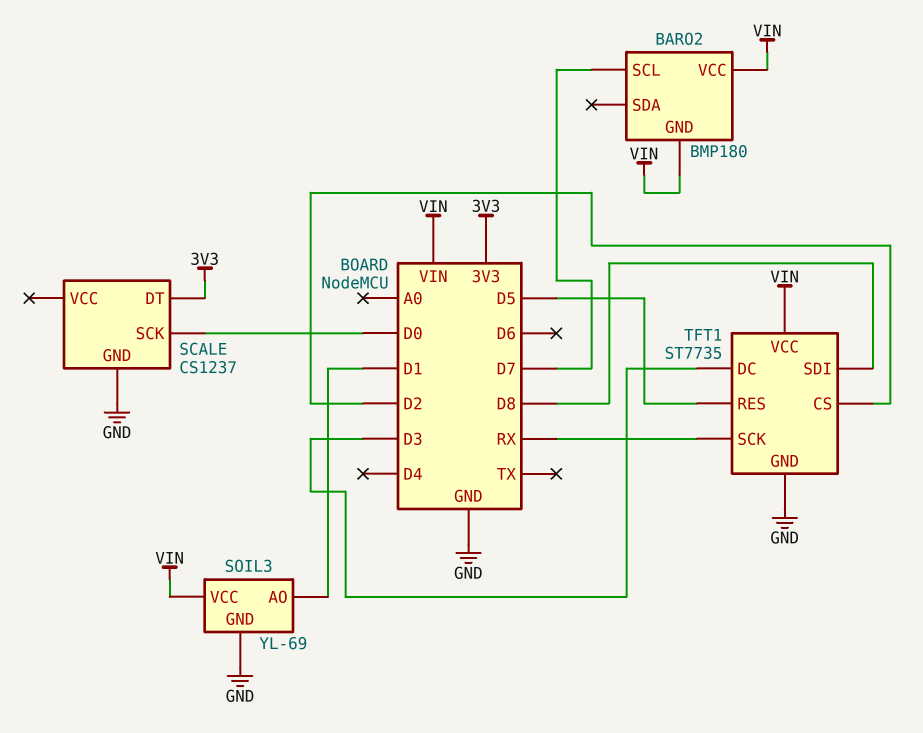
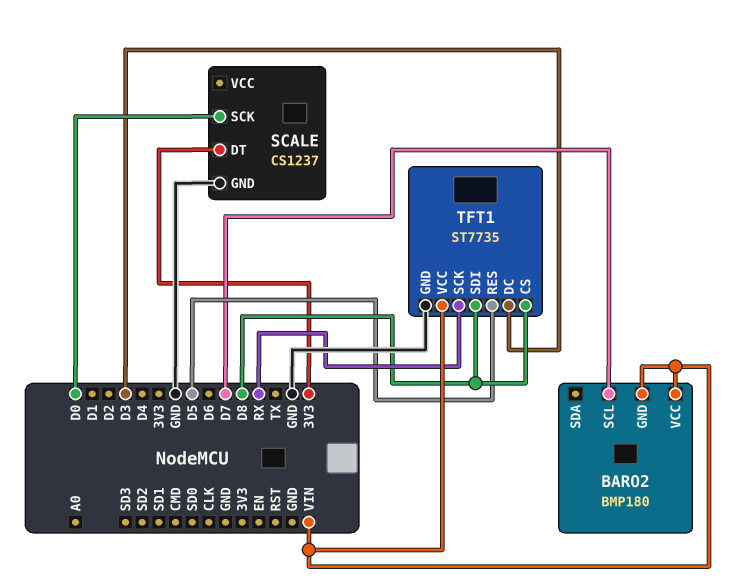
SOIL3: YL-69 -> none
SOIL3 pin AO: D1 -> none
SOIL3 pin GND: GND -> none
SOIL3 pin VCC: VIN -> none
TFT1 pin CS: D2 -> D8

